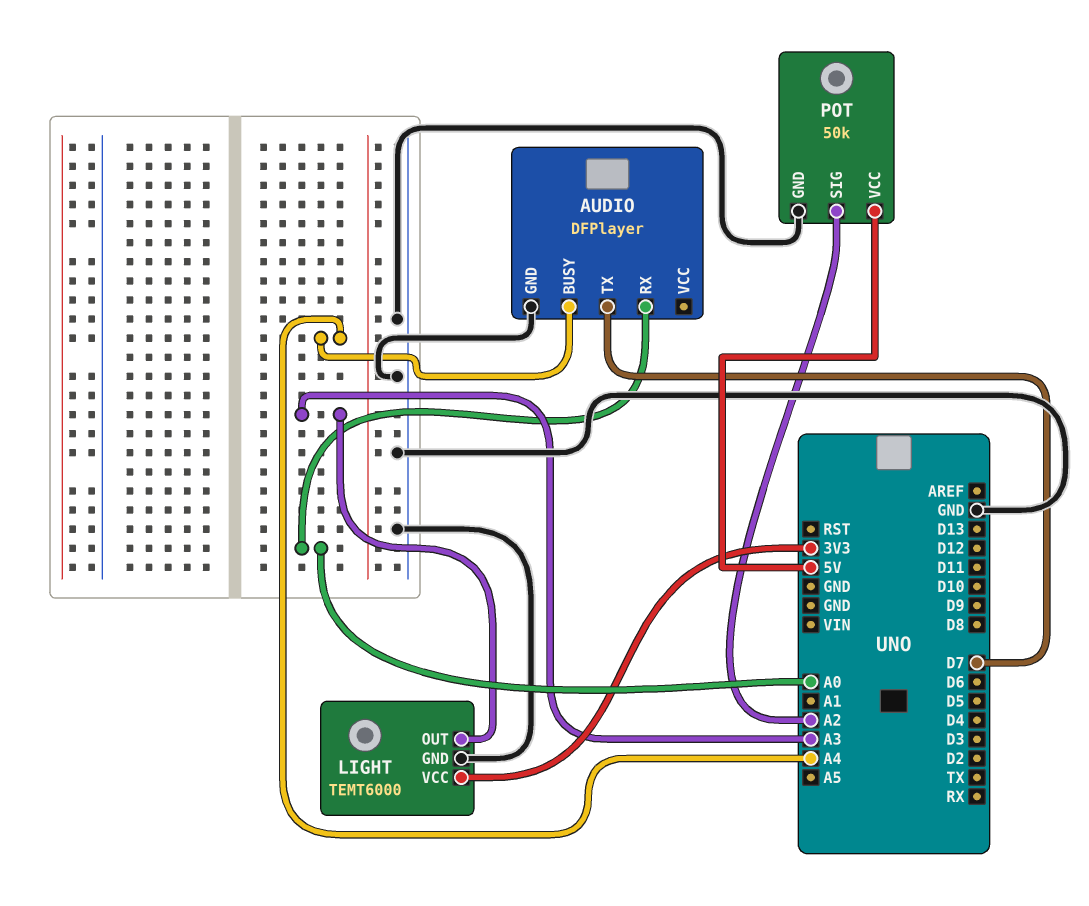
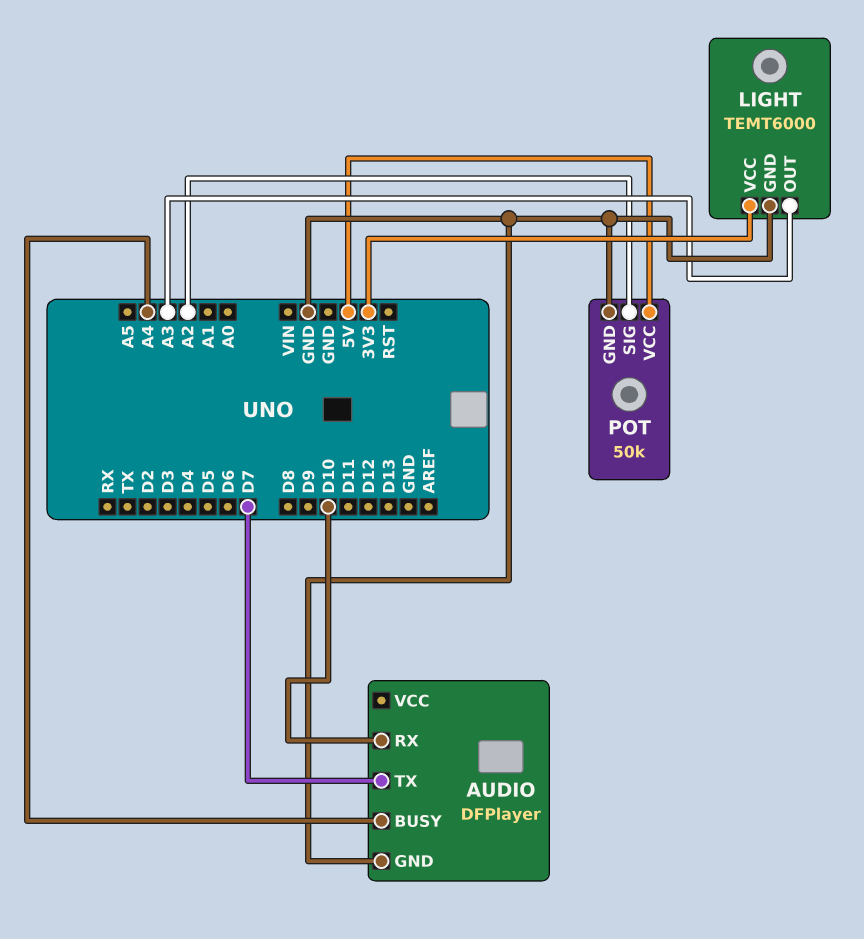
AUDIO pin RX: A0 -> D10

